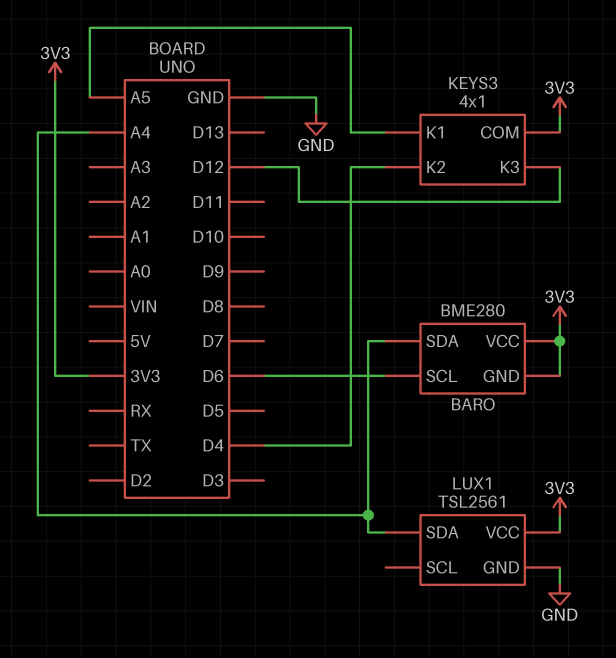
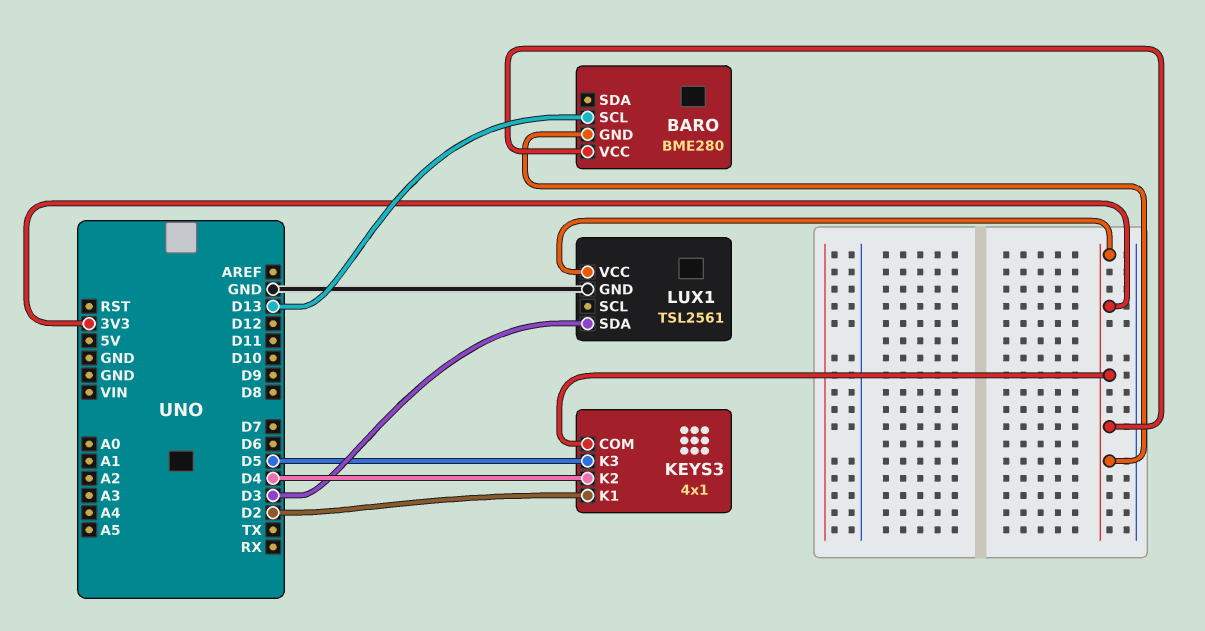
BARO pin SCL: D6 -> D13
BARO pin SDA: A4 -> none
KEYS3 pin K1: A5 -> D2
KEYS3 pin K3: D12 -> D5
LUX1 pin SDA: A4 -> D3

